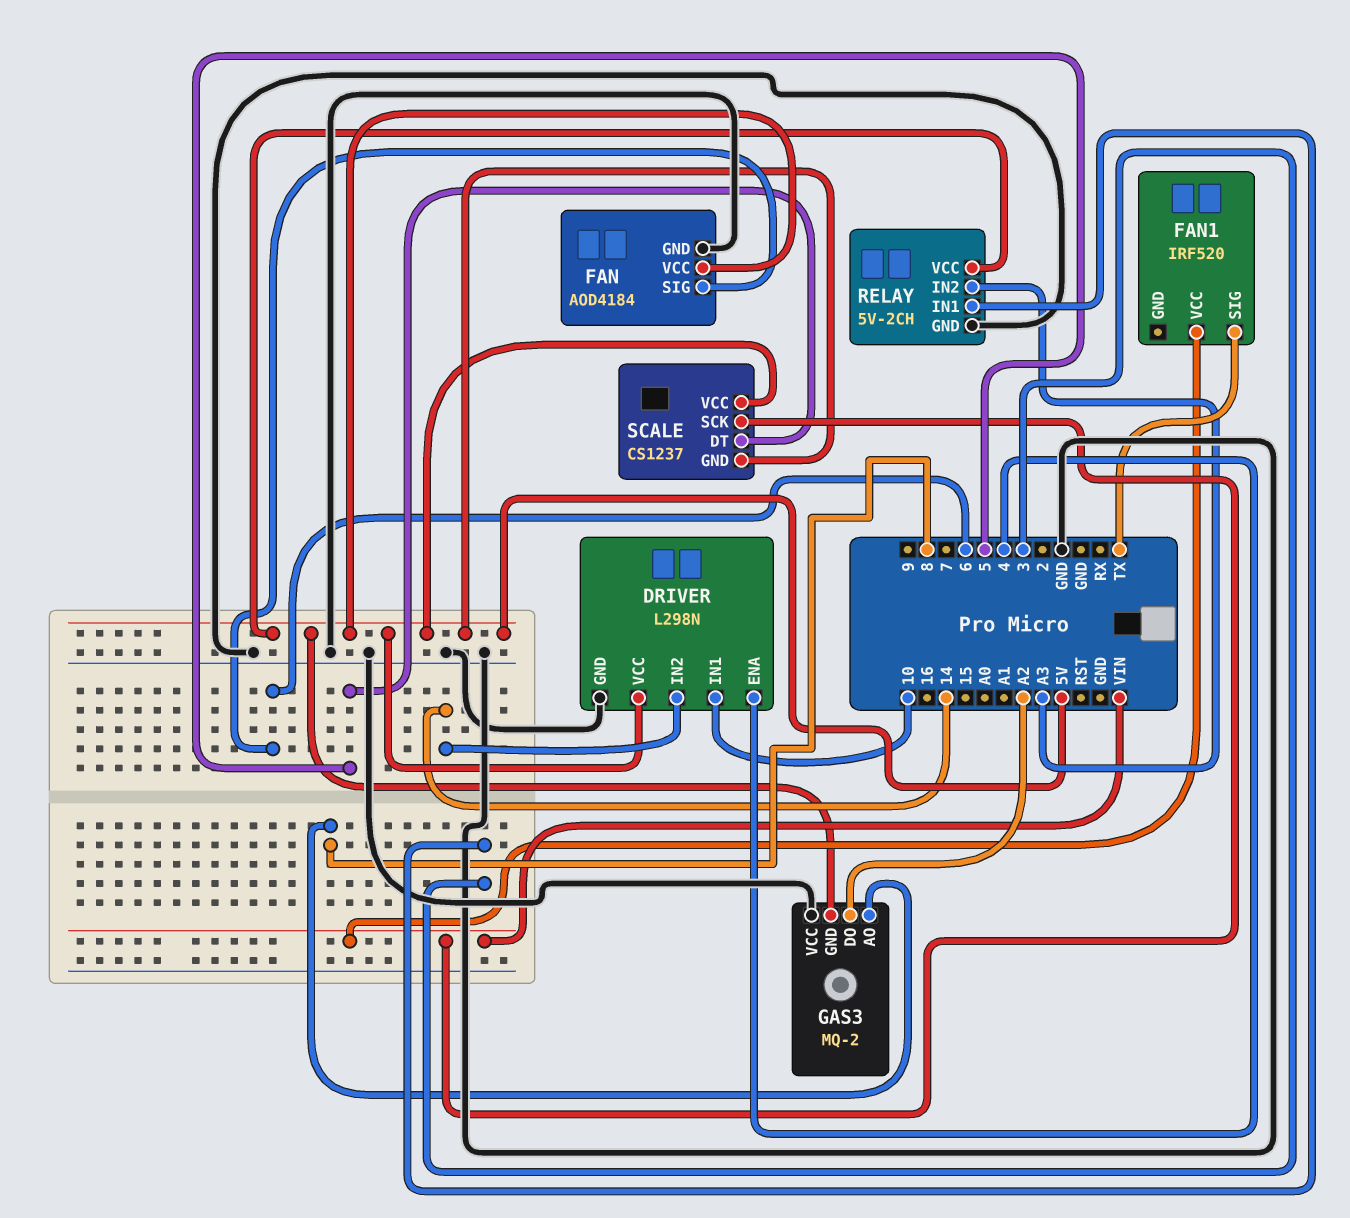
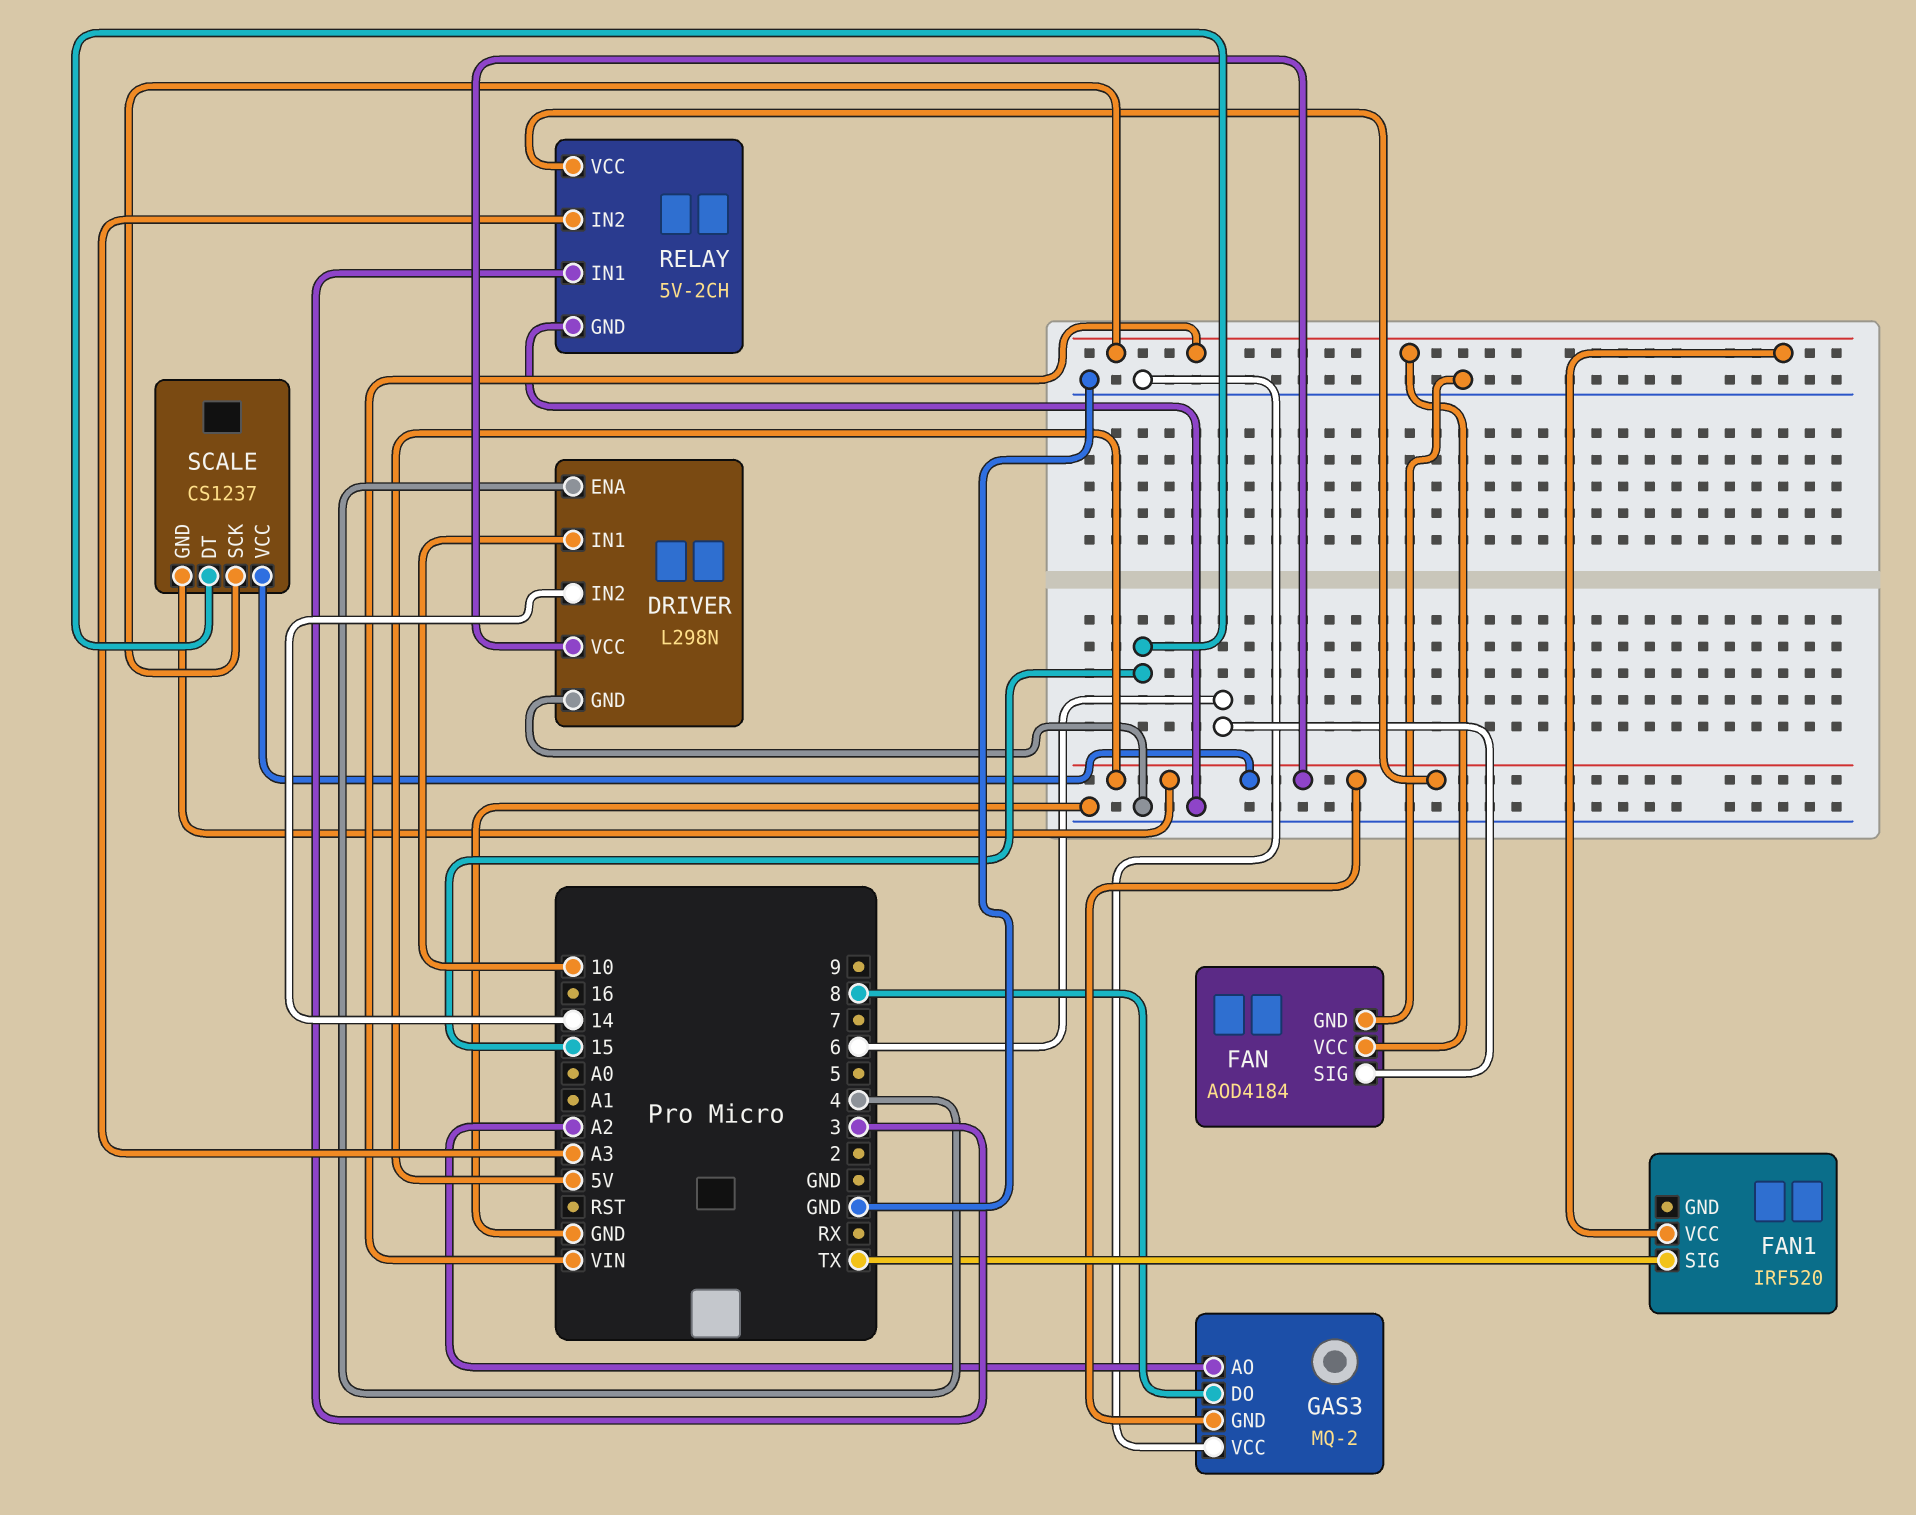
FAN pin VCC: 5V -> VIN
GAS3 pin AO: 8 -> A2
GAS3 pin DO: A2 -> 8
SCALE pin DT: 5 -> 15

